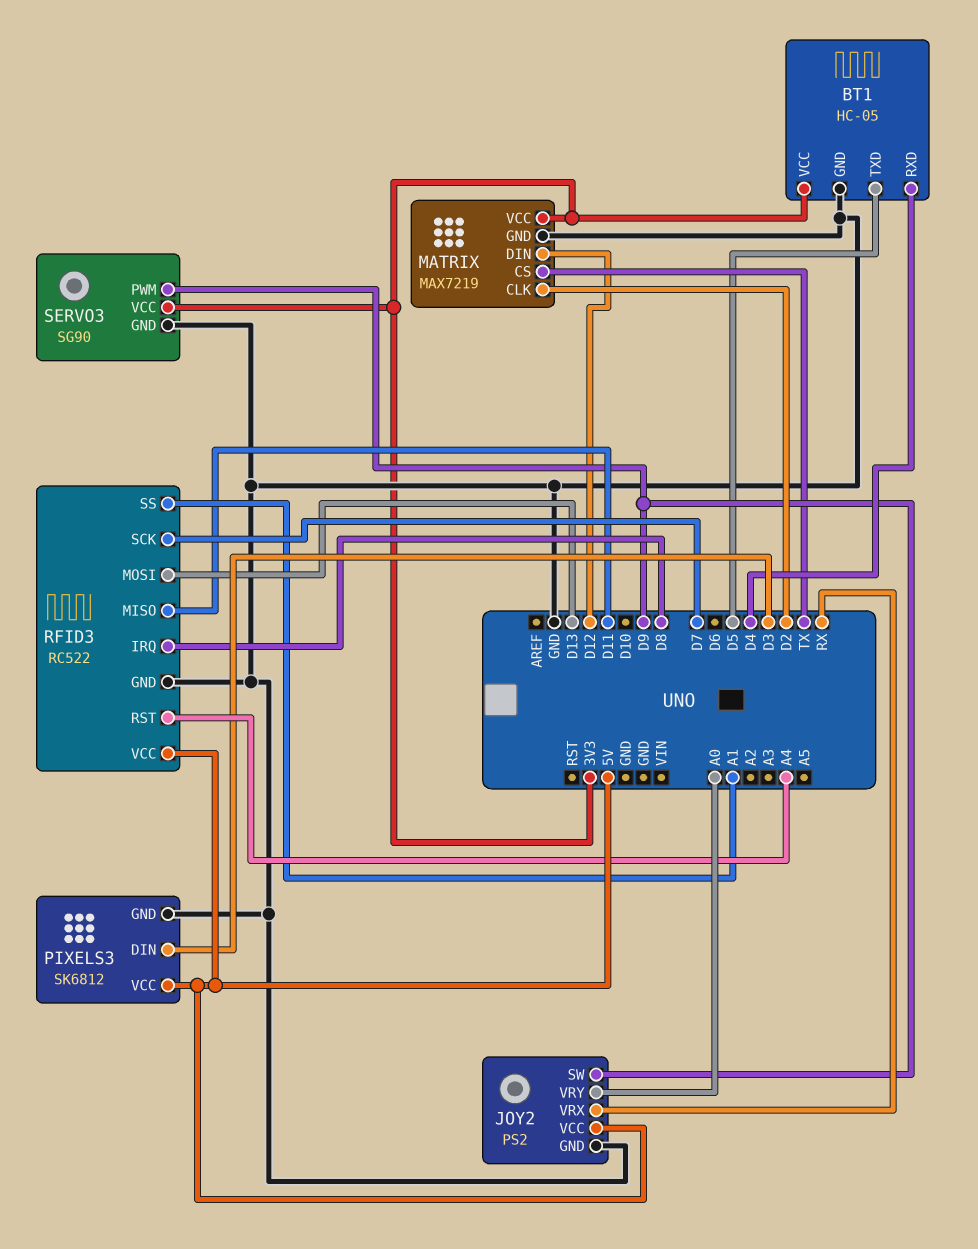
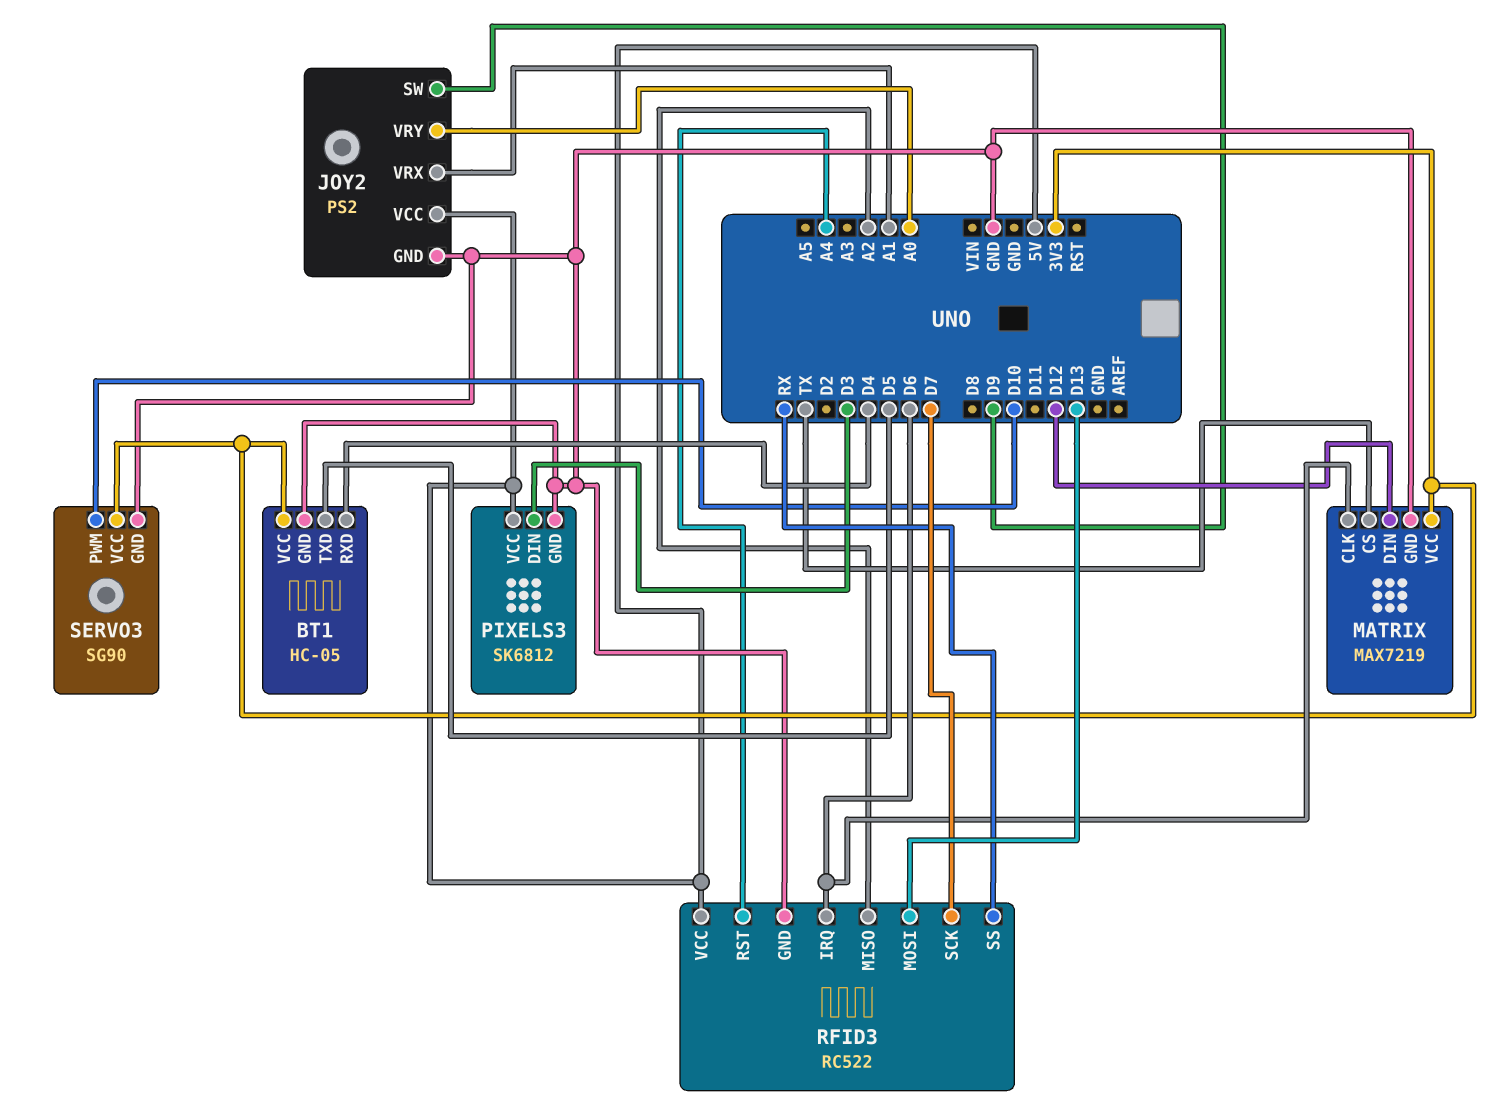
JOY2 pin VRX: RX -> A1
MATRIX pin CLK: D2 -> D6
RFID3 pin IRQ: D8 -> D6
RFID3 pin MISO: D11 -> A2
RFID3 pin SS: A1 -> RX
SERVO3 pin PWM: D9 -> D10

